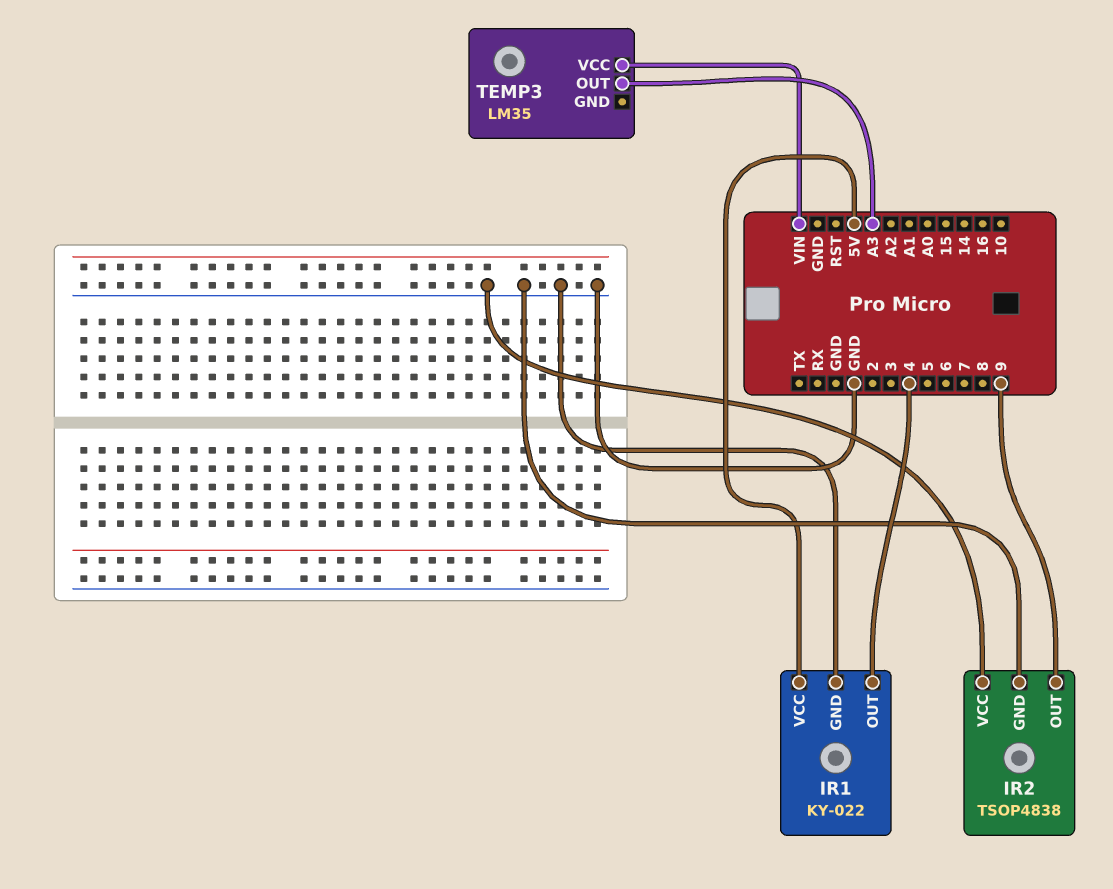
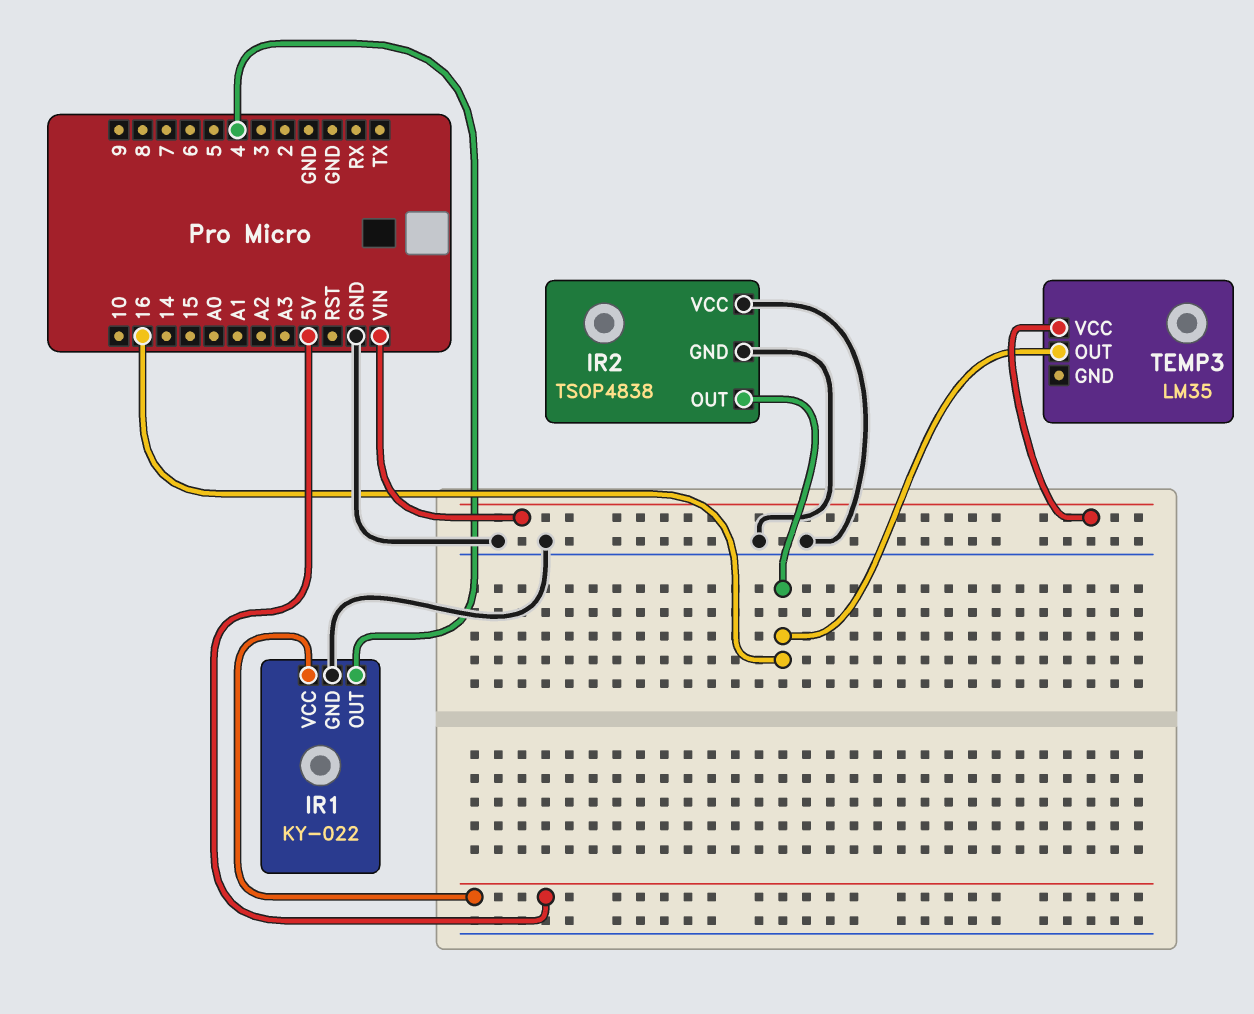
IR2 pin OUT: 9 -> 16
TEMP3 pin OUT: A3 -> 16

